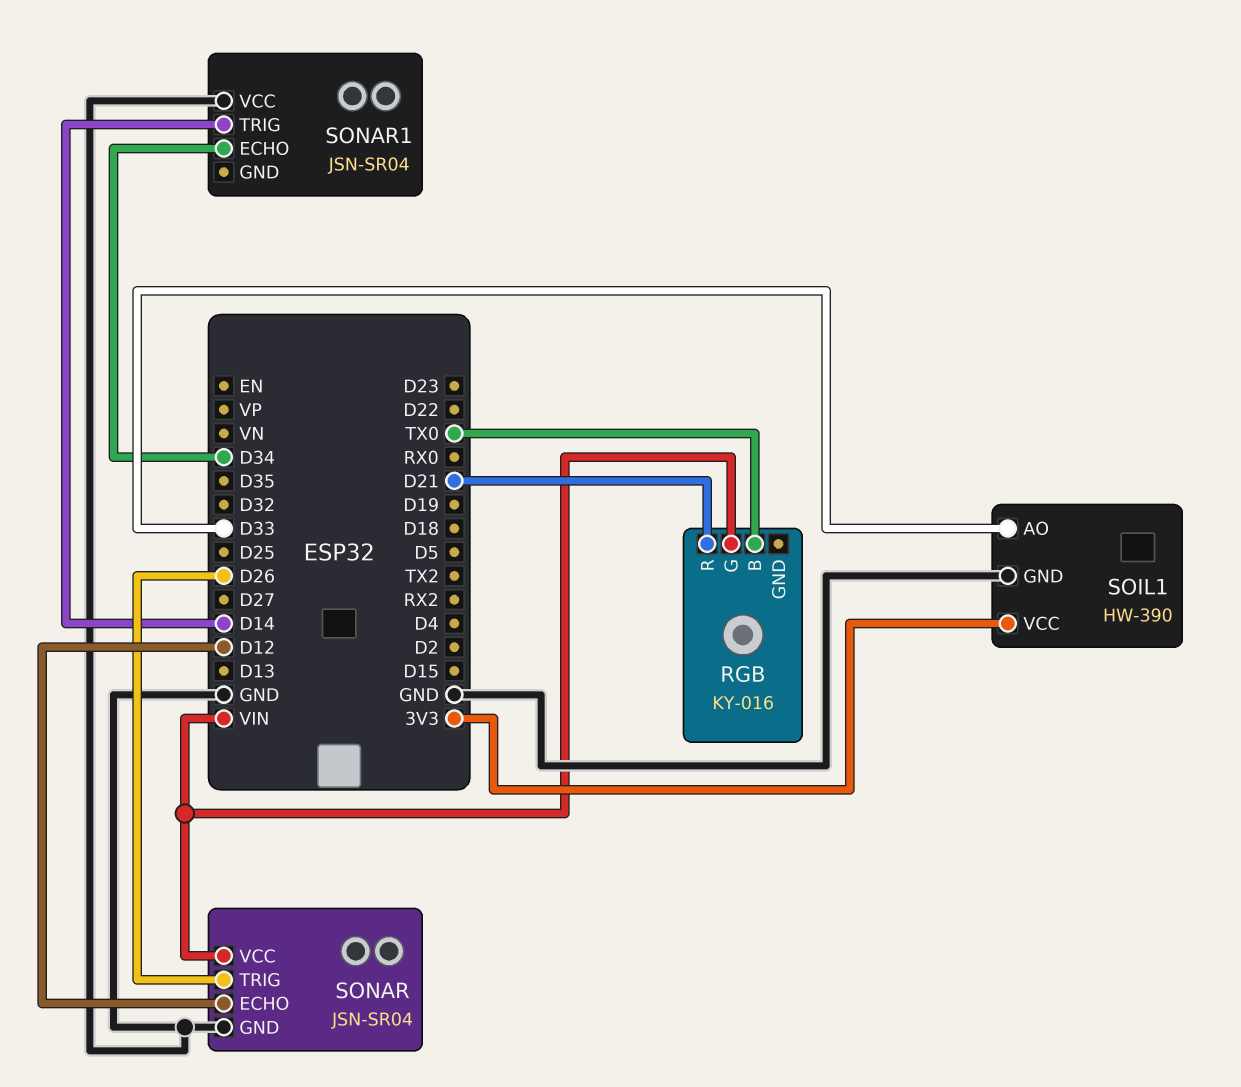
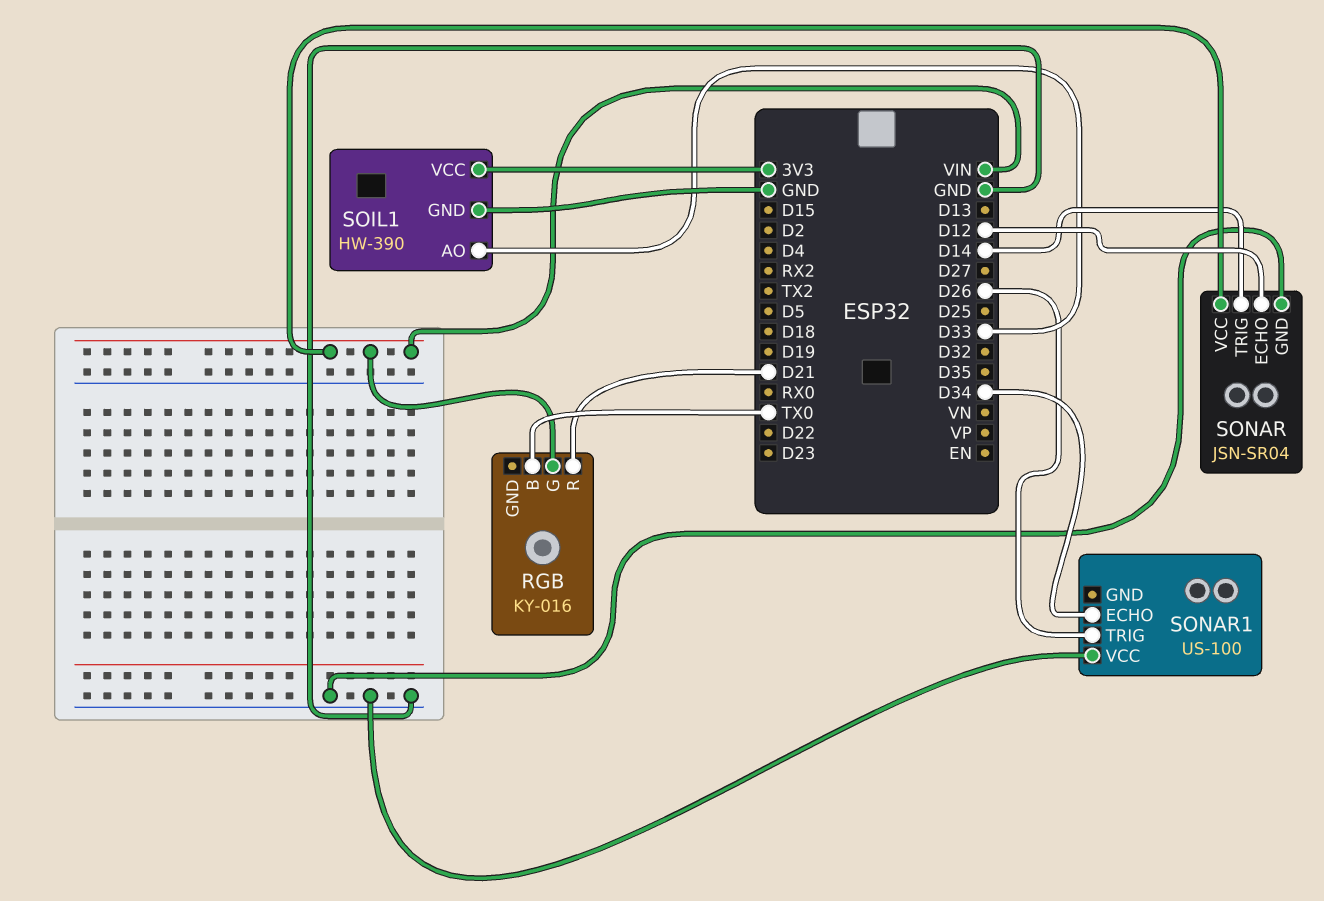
SONAR pin TRIG: D26 -> D14
SONAR1: JSN-SR04 -> US-100
SONAR1 pin TRIG: D14 -> D26

